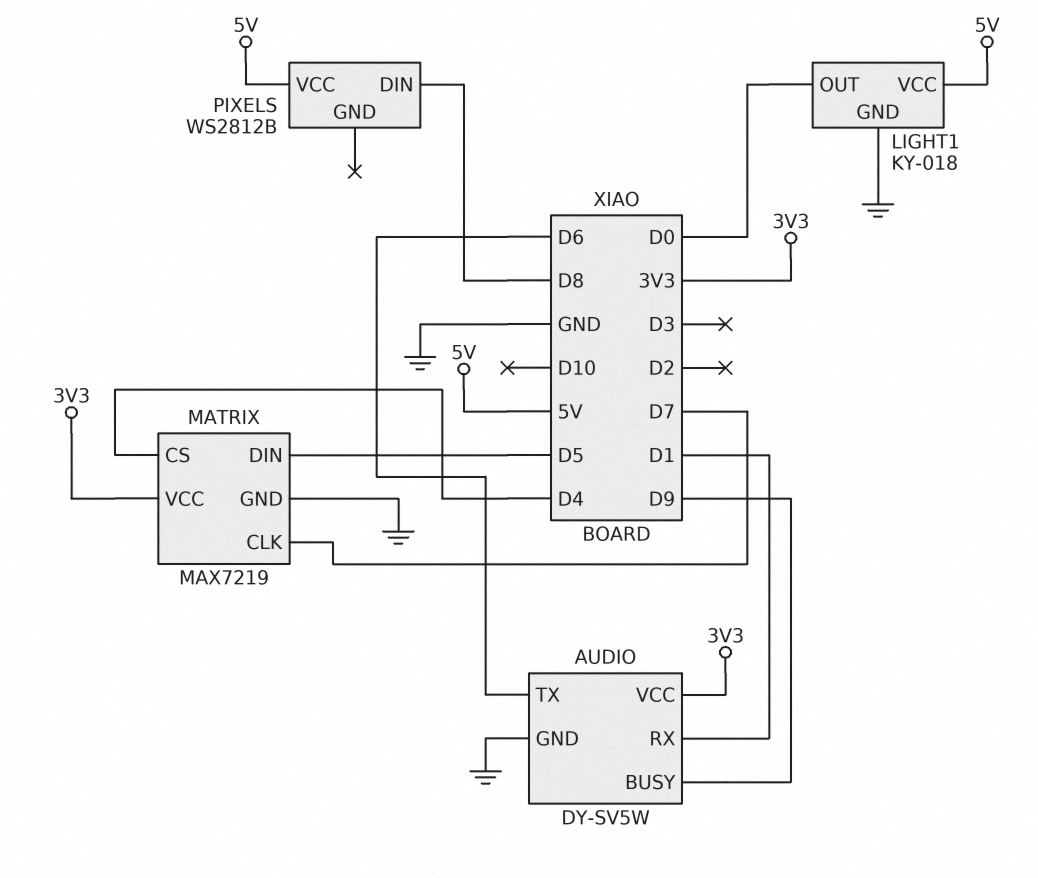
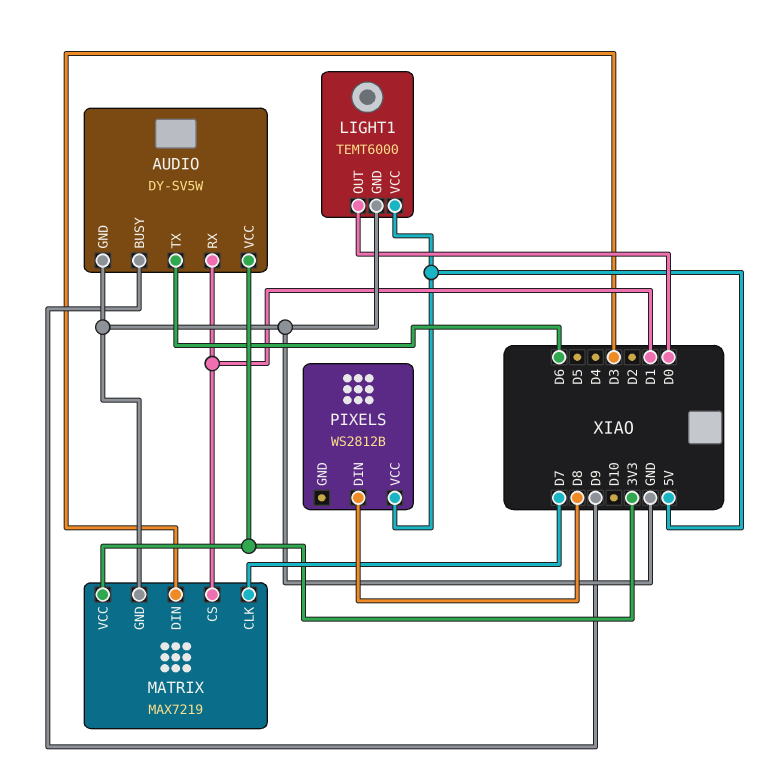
LIGHT1: KY-018 -> TEMT6000
MATRIX pin CS: D4 -> D1
MATRIX pin DIN: D5 -> D3

